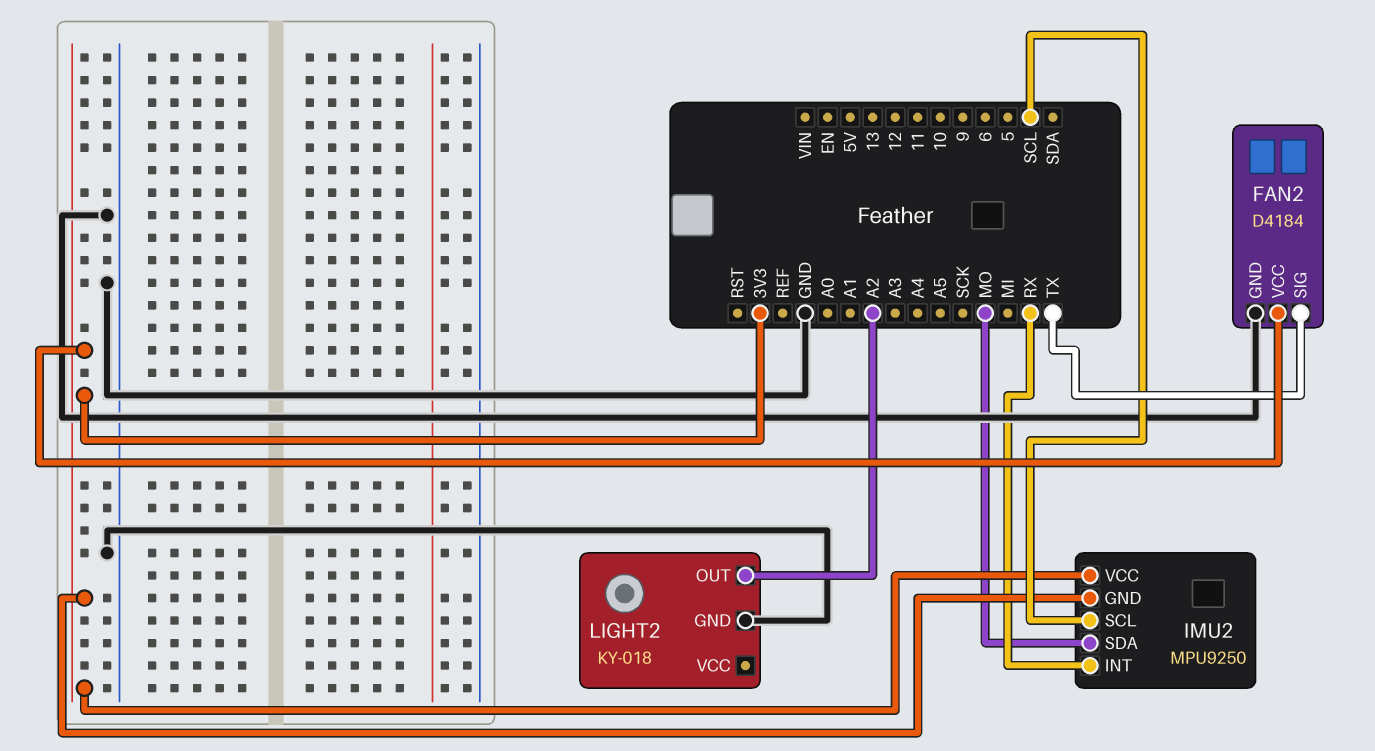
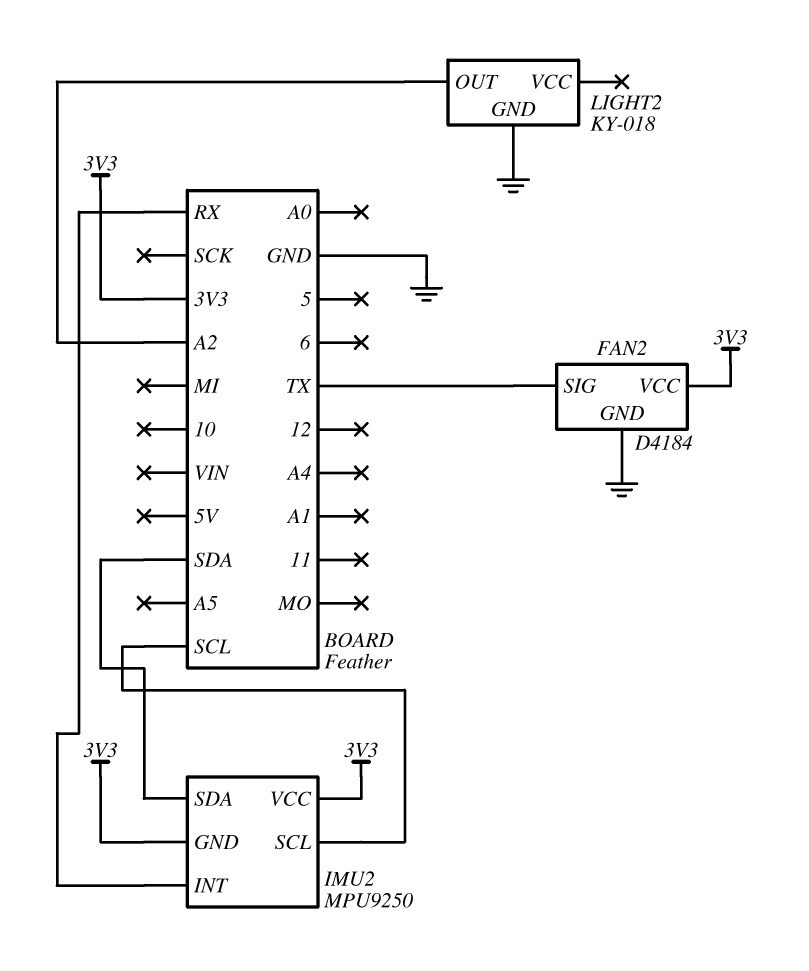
IMU2 pin SDA: MO -> SDA

